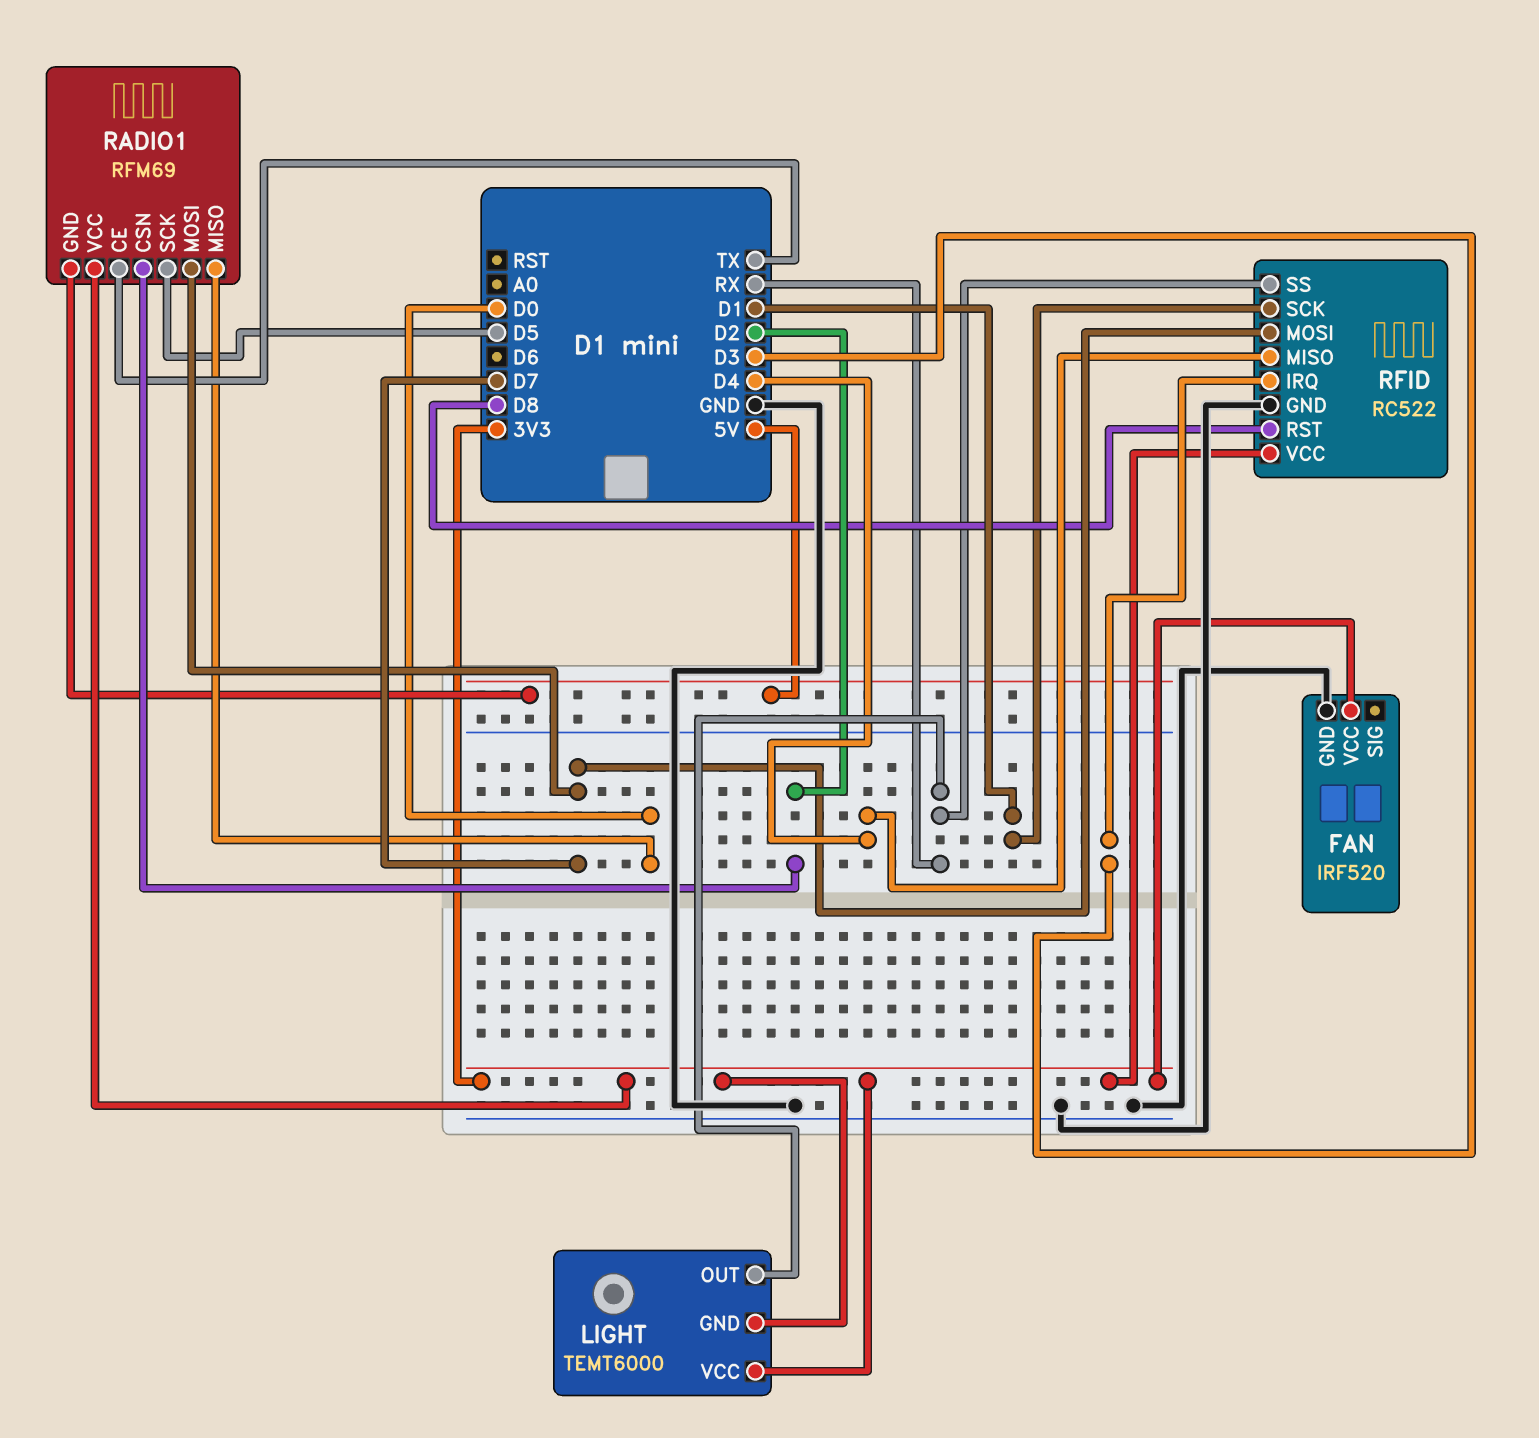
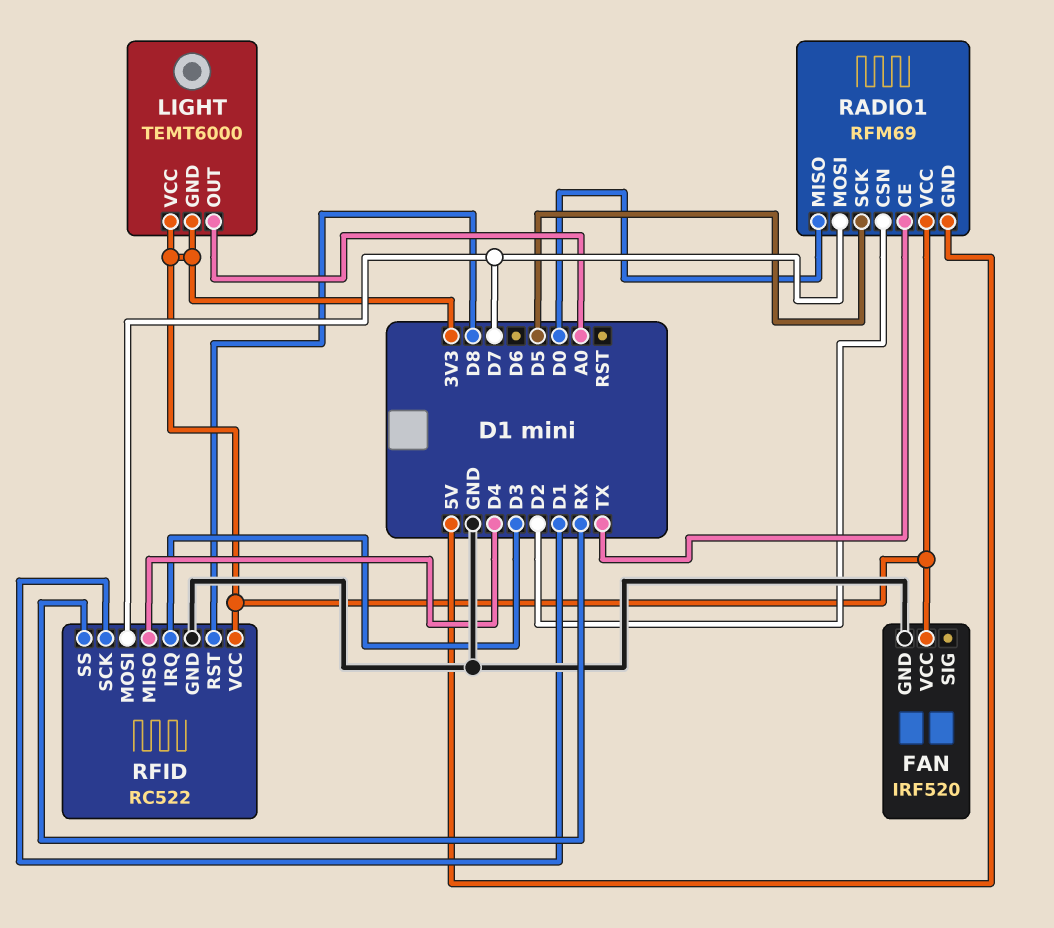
LIGHT pin OUT: RX -> A0

